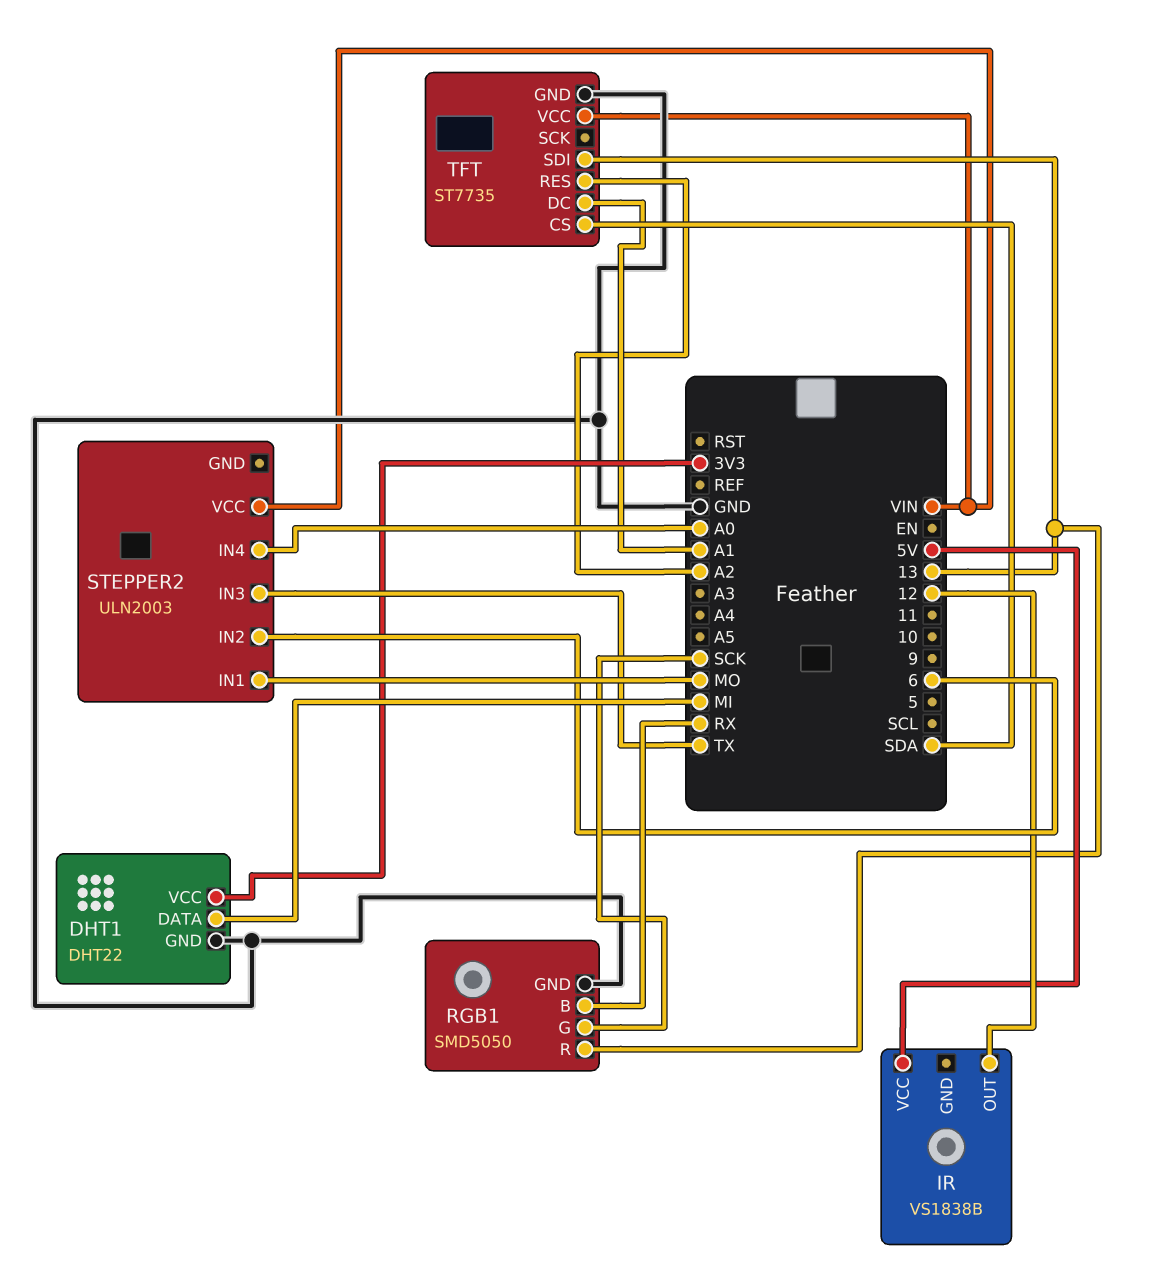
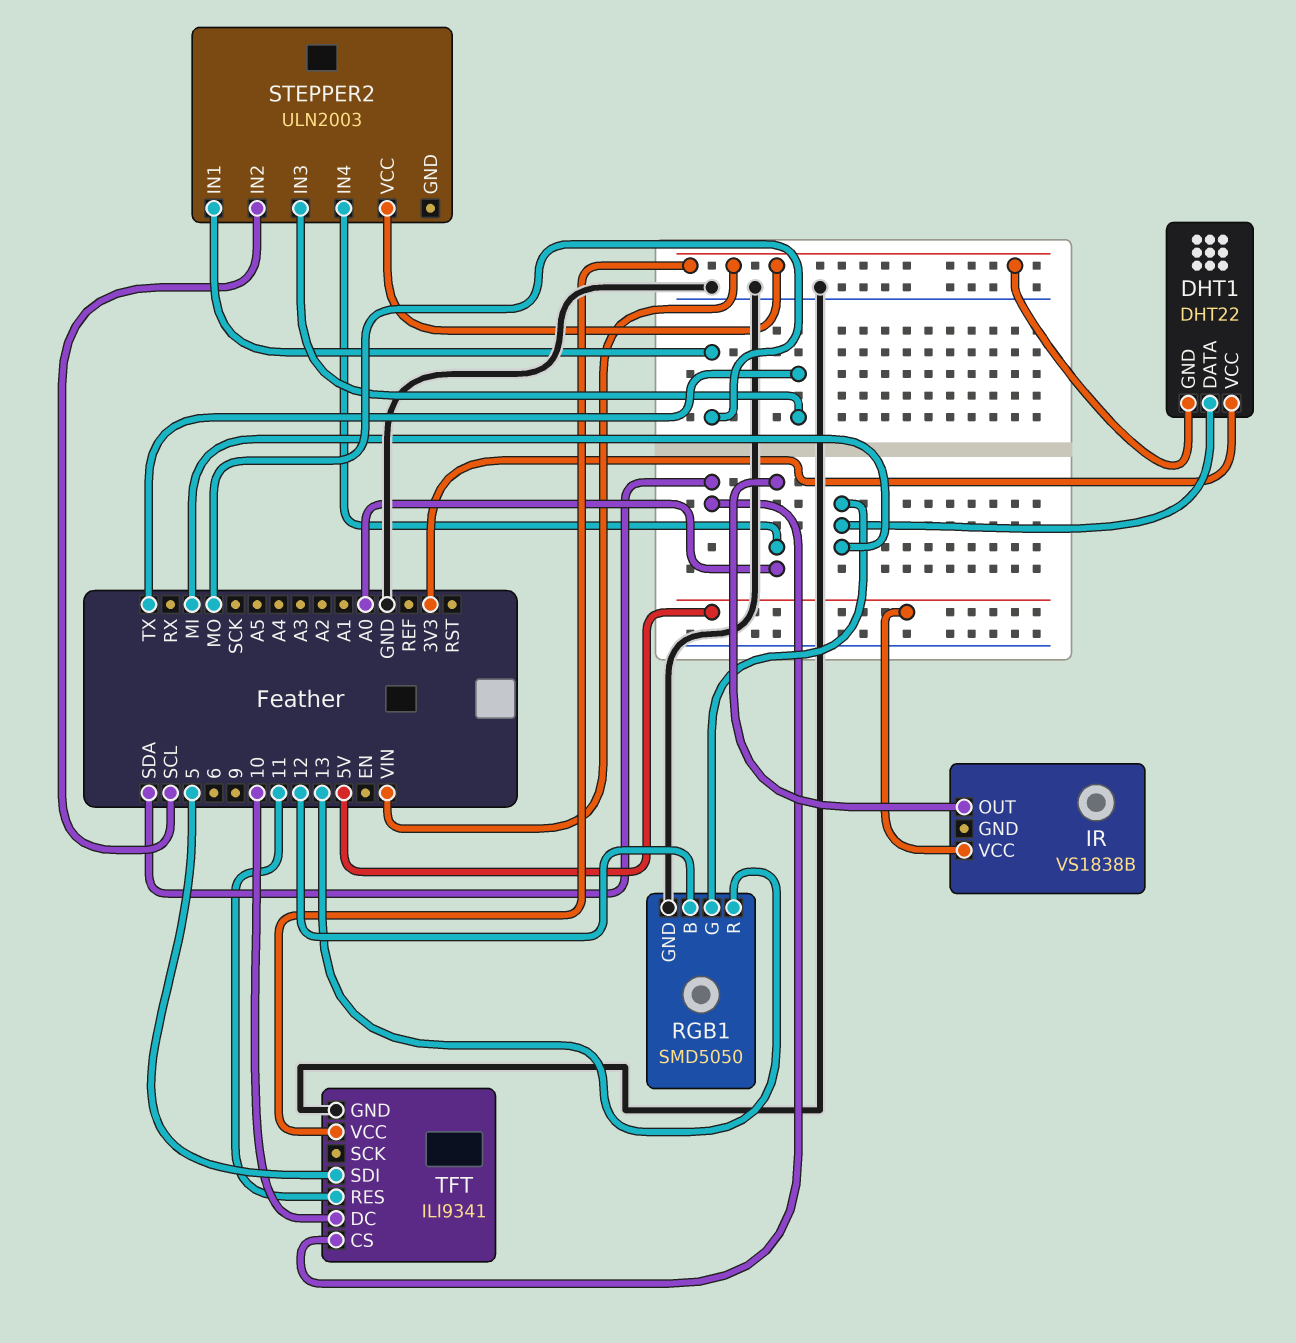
DHT1 pin GND: GND -> VIN
IR pin OUT: 12 -> A0
RGB1 pin B: RX -> 12
RGB1 pin G: SCK -> MI
STEPPER2 pin IN2: 6 -> SCL
TFT: ST7735 -> ILI9341
TFT pin DC: A1 -> 10
TFT pin RES: A2 -> 11
TFT pin SDI: 13 -> 5

